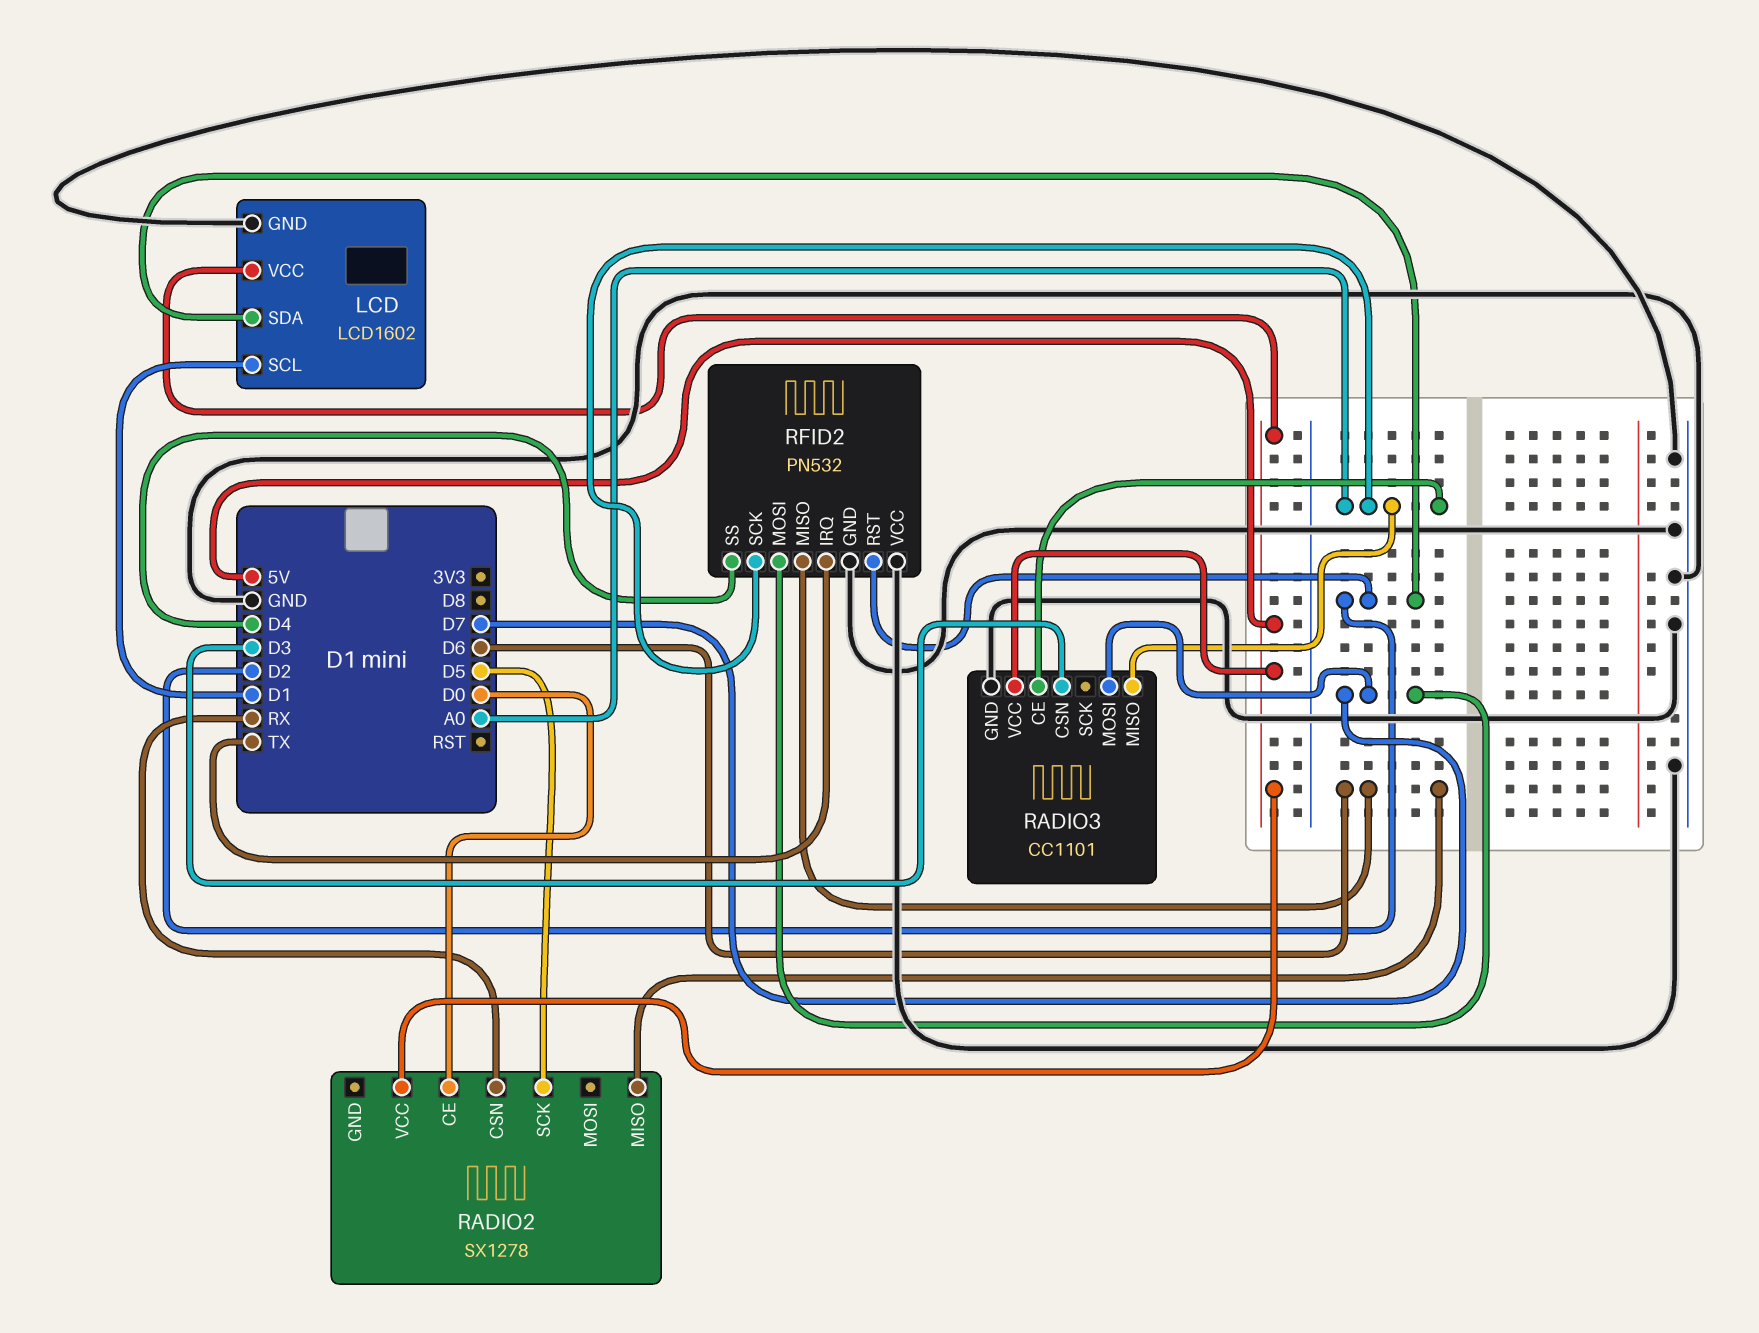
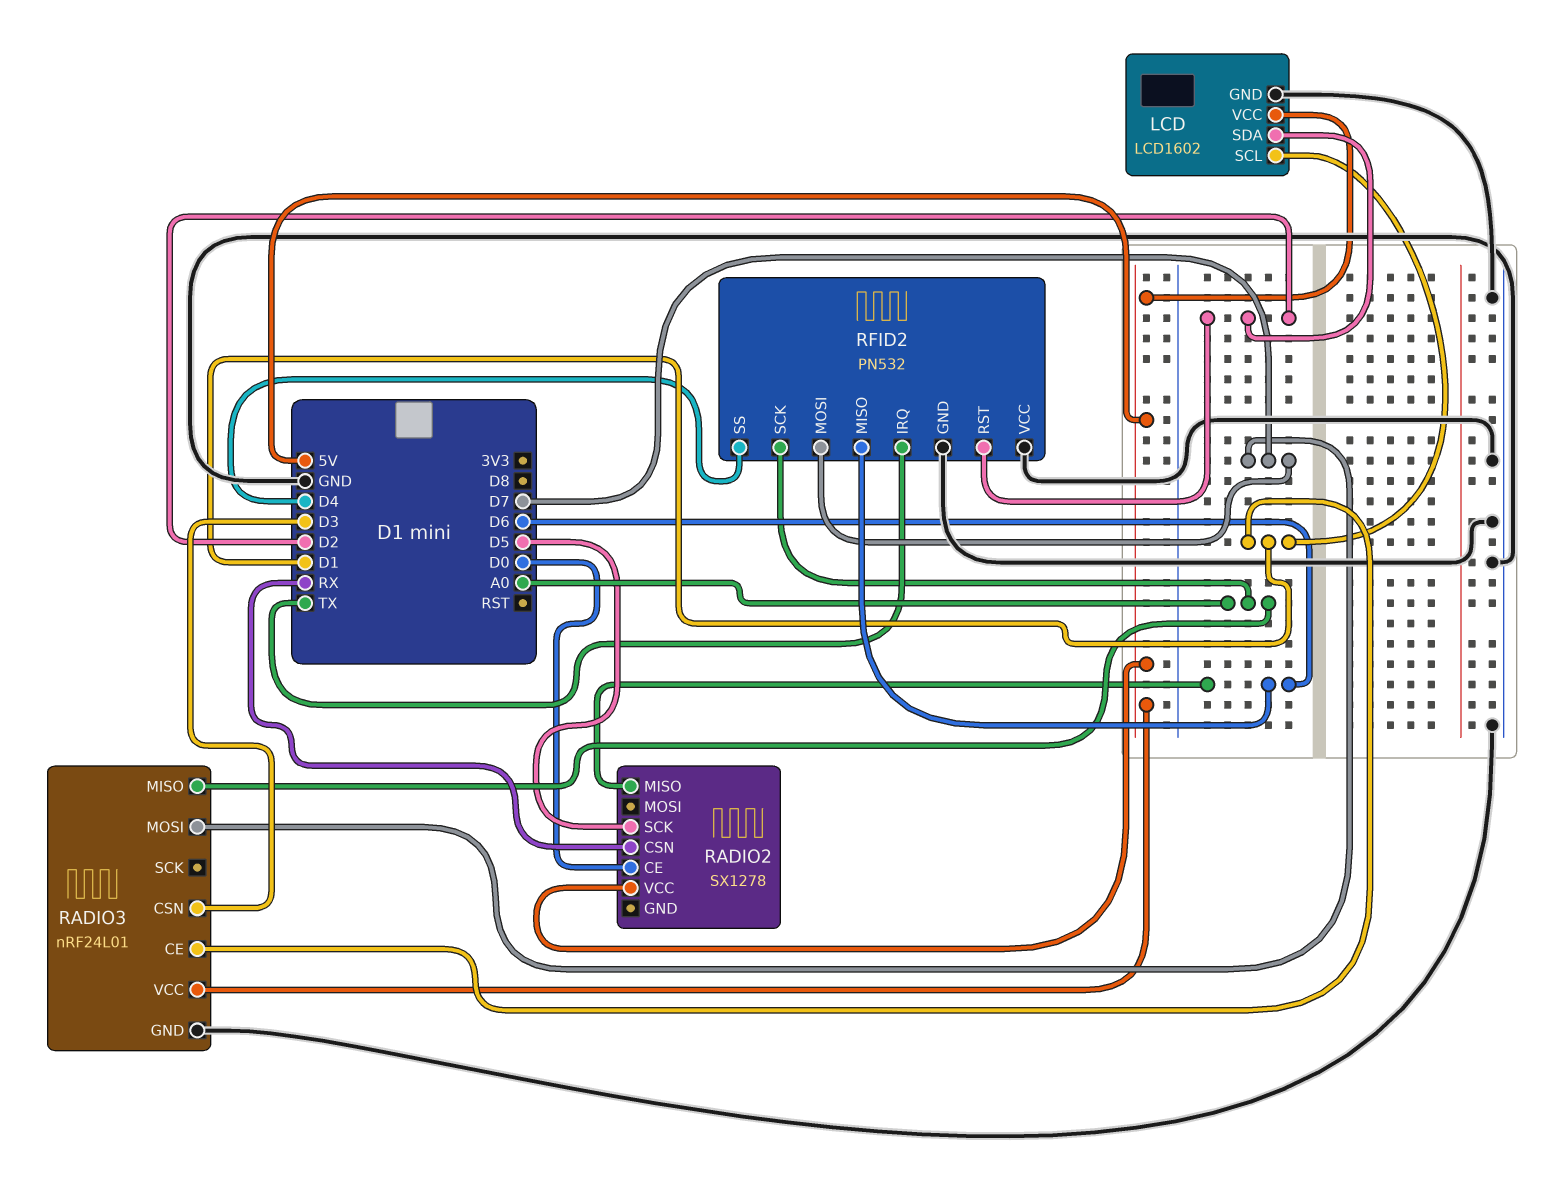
RADIO3: CC1101 -> nRF24L01
RADIO3 pin CE: A0 -> D1

